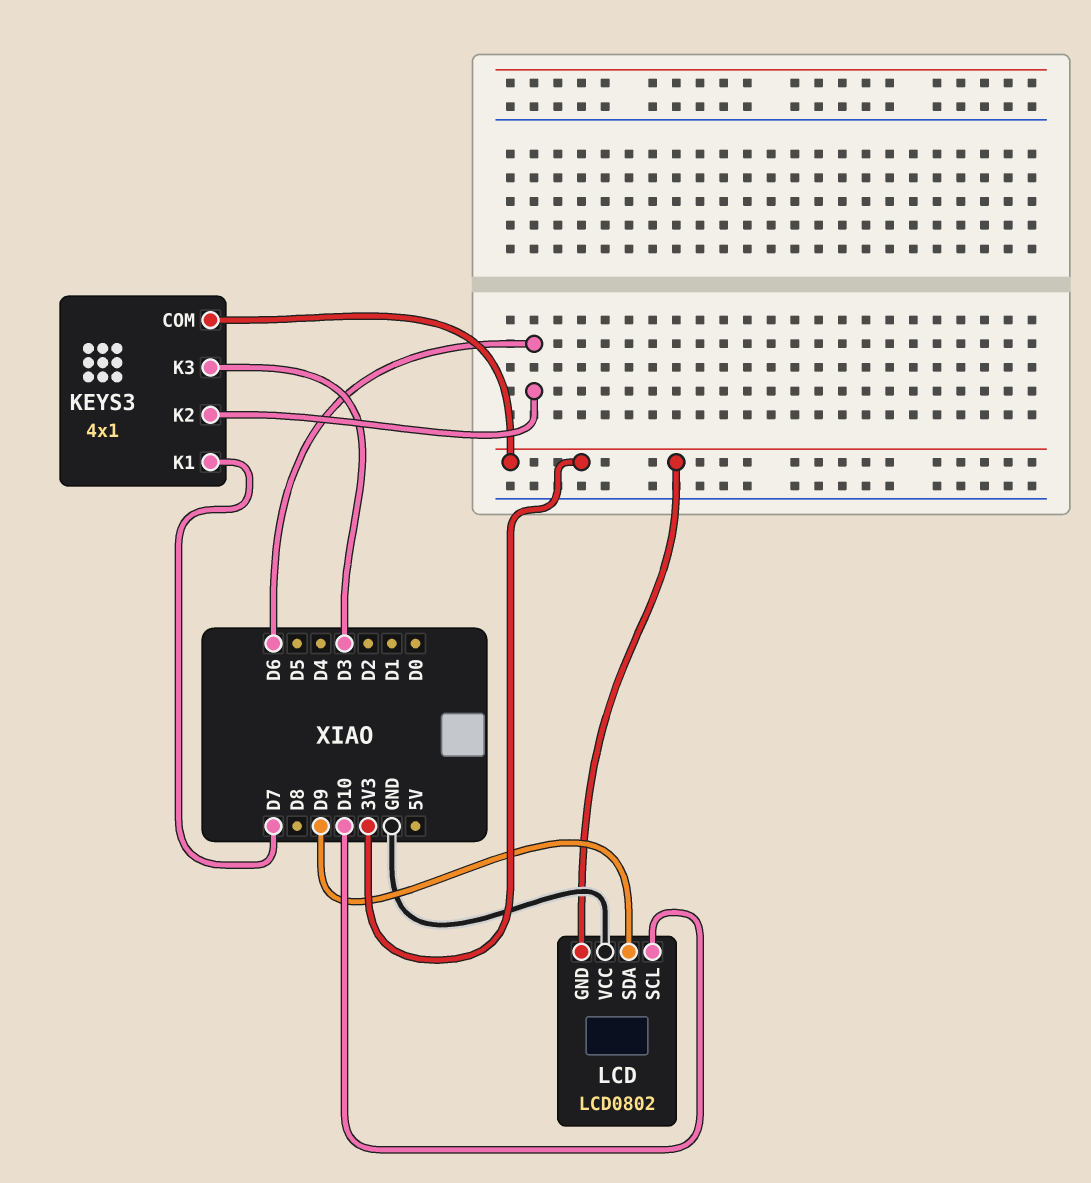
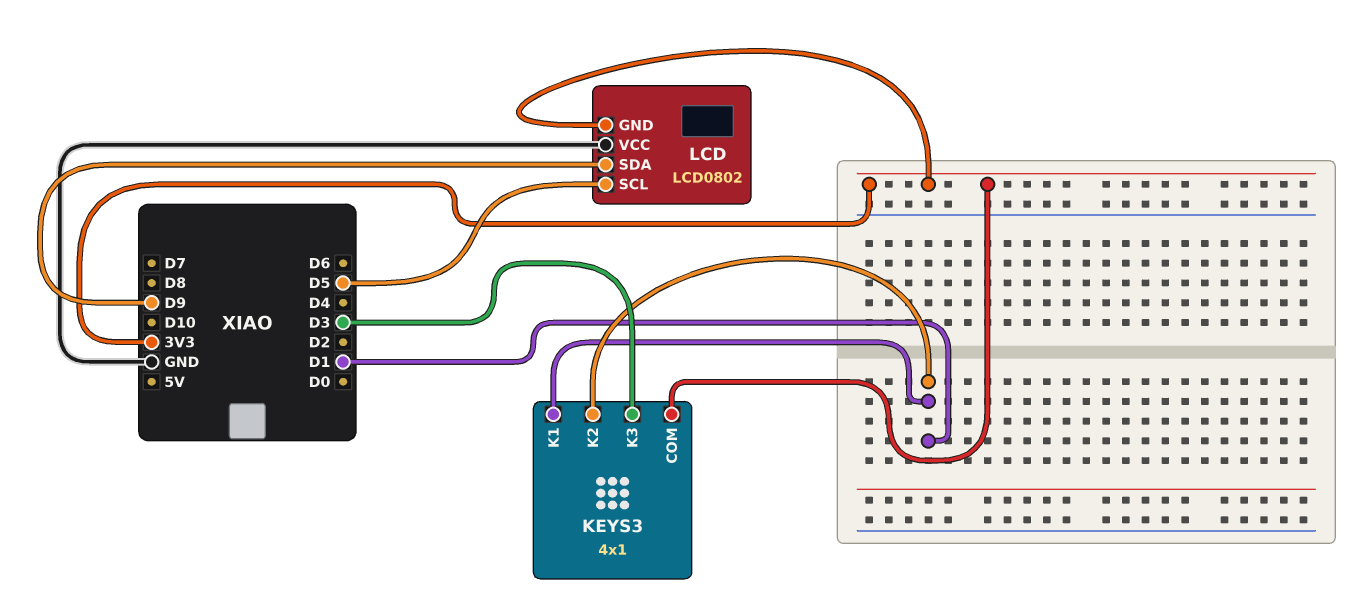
KEYS3 pin K1: D7 -> D1
KEYS3 pin K2: D6 -> D1
LCD pin SCL: D10 -> D5

